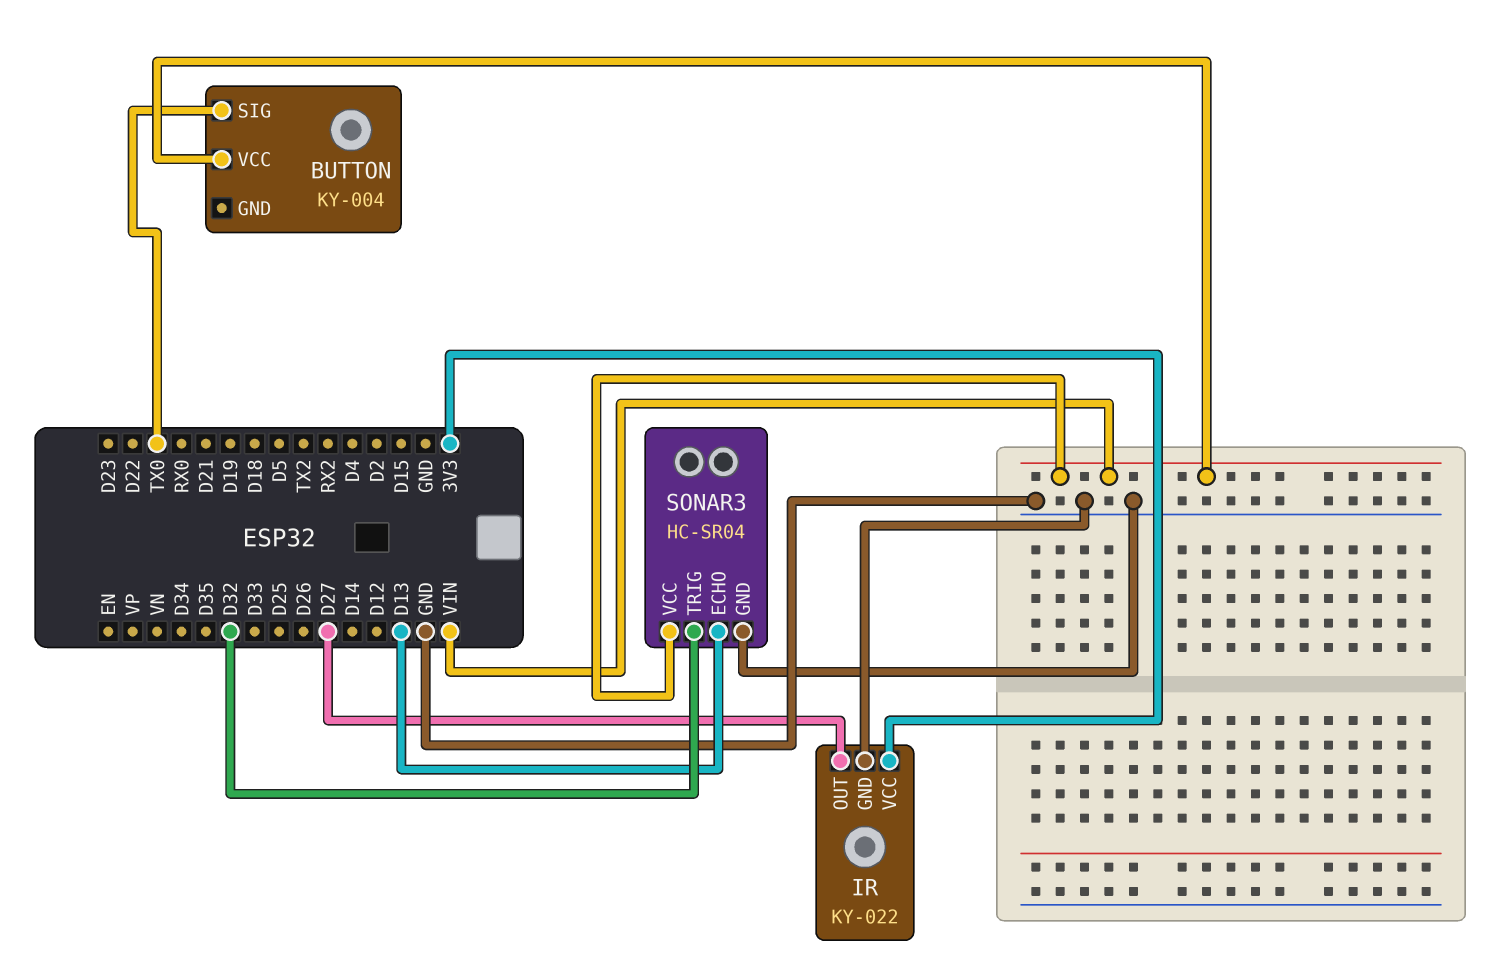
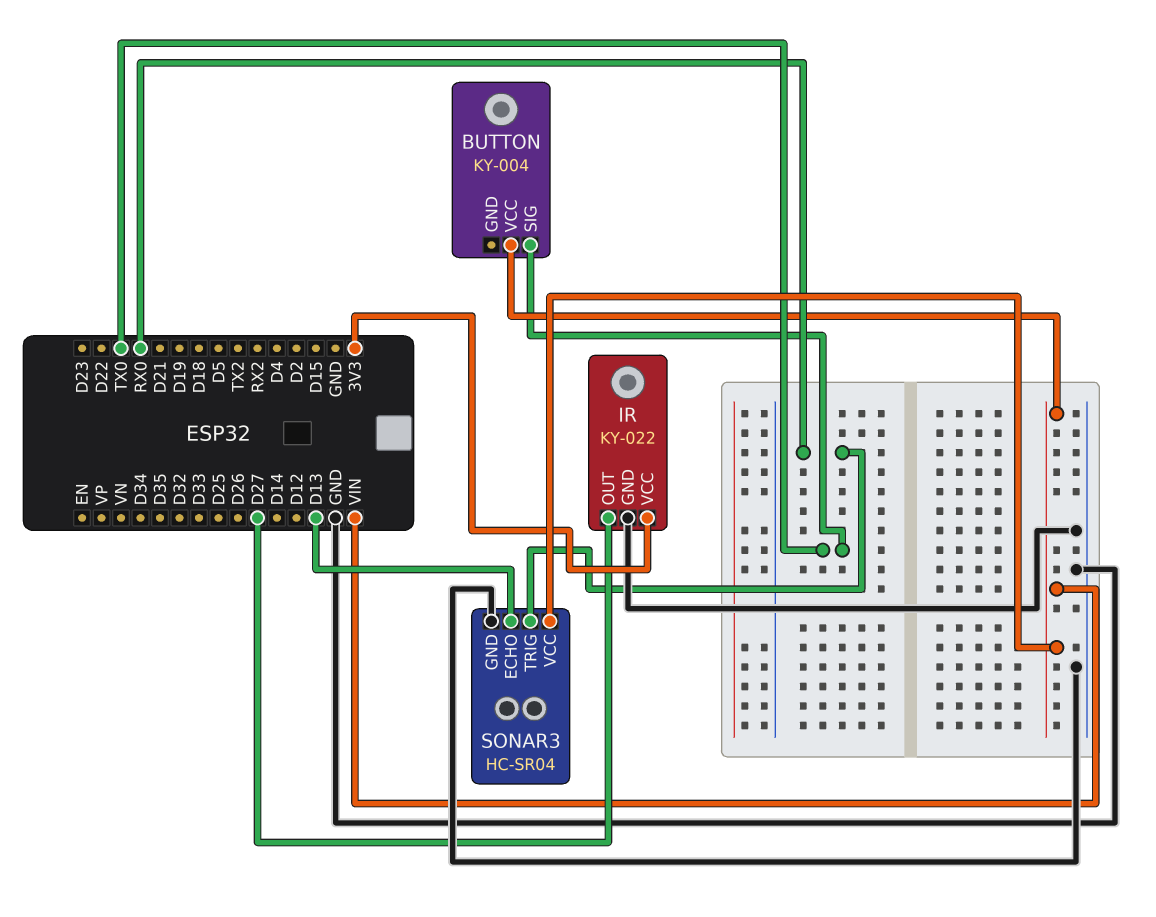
SONAR3 pin TRIG: D32 -> RX0

